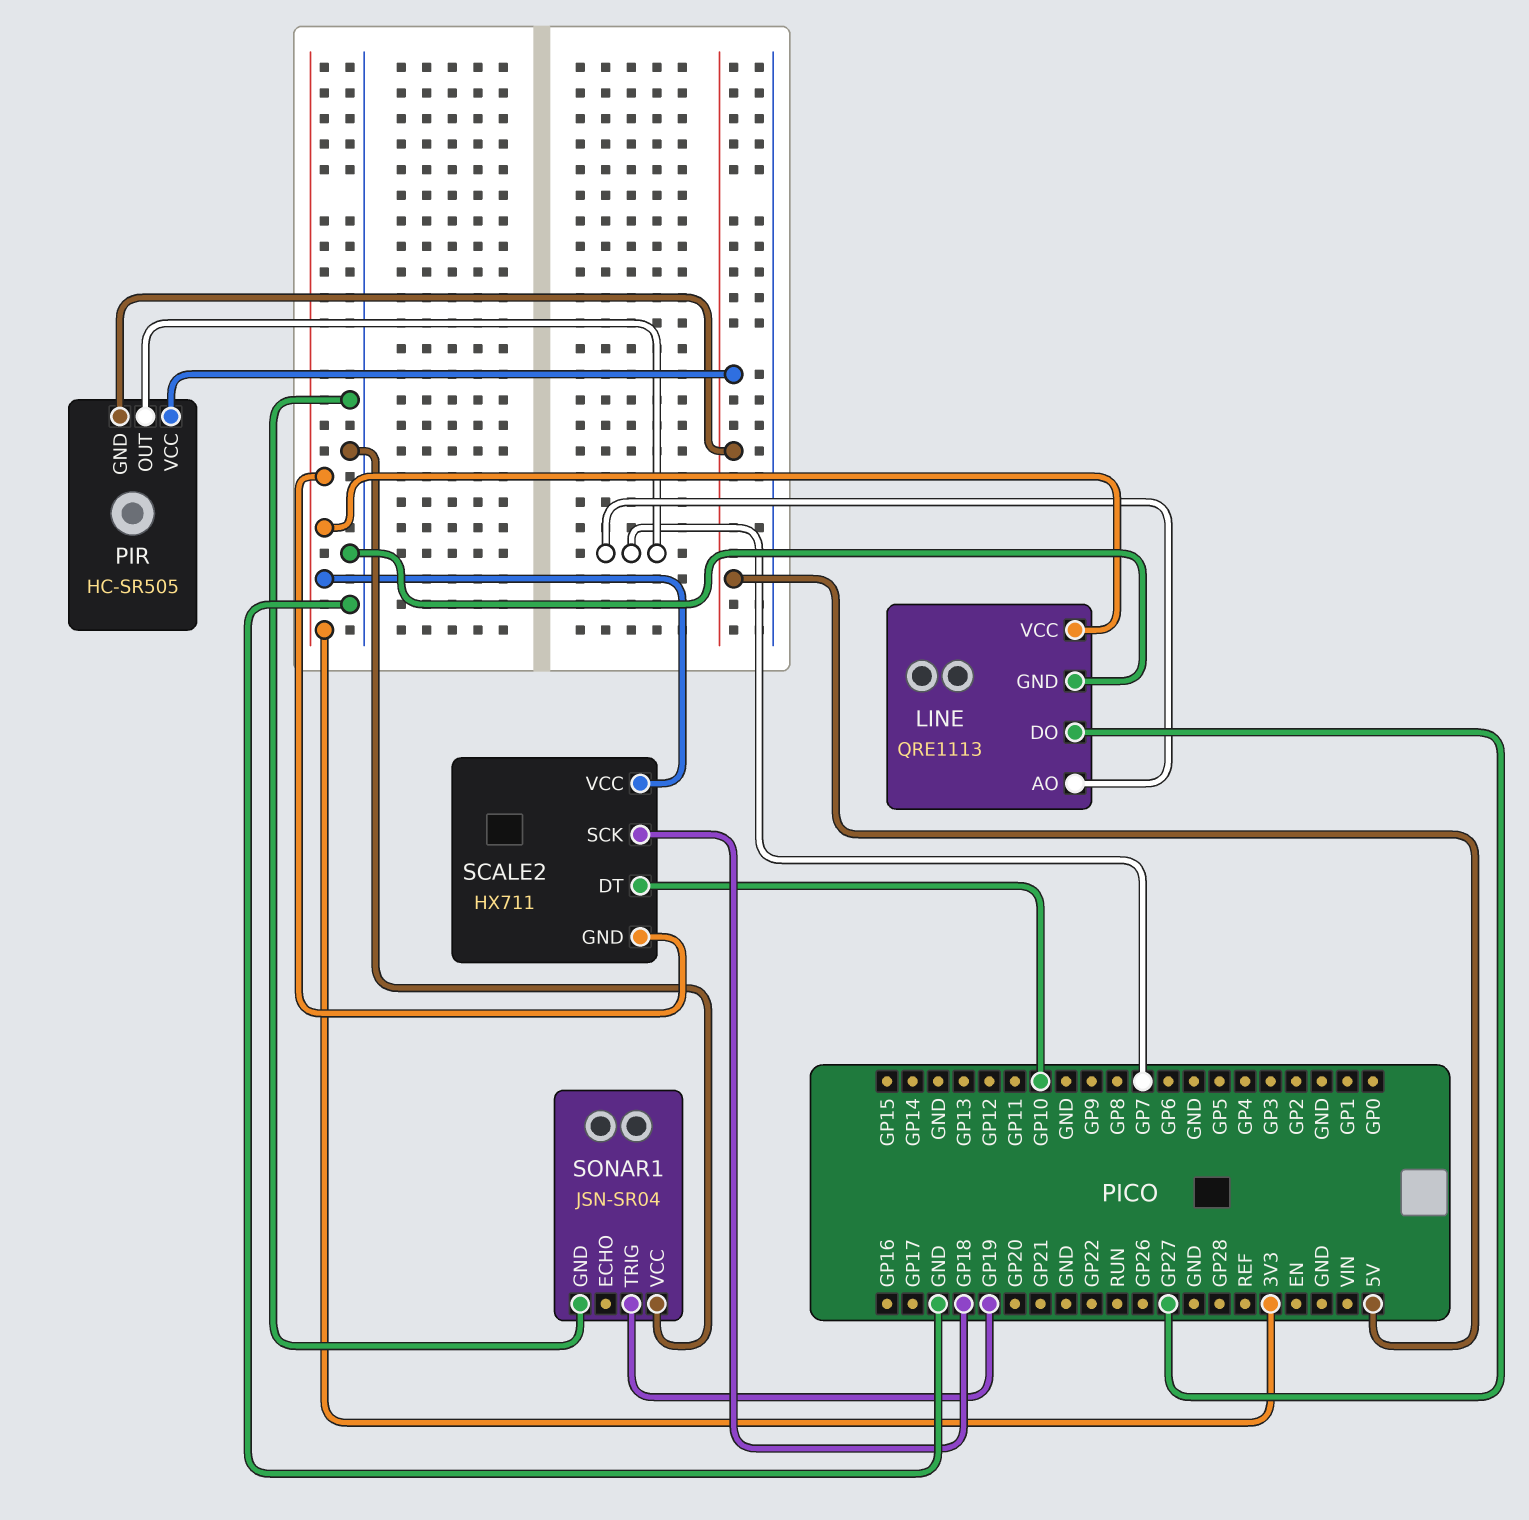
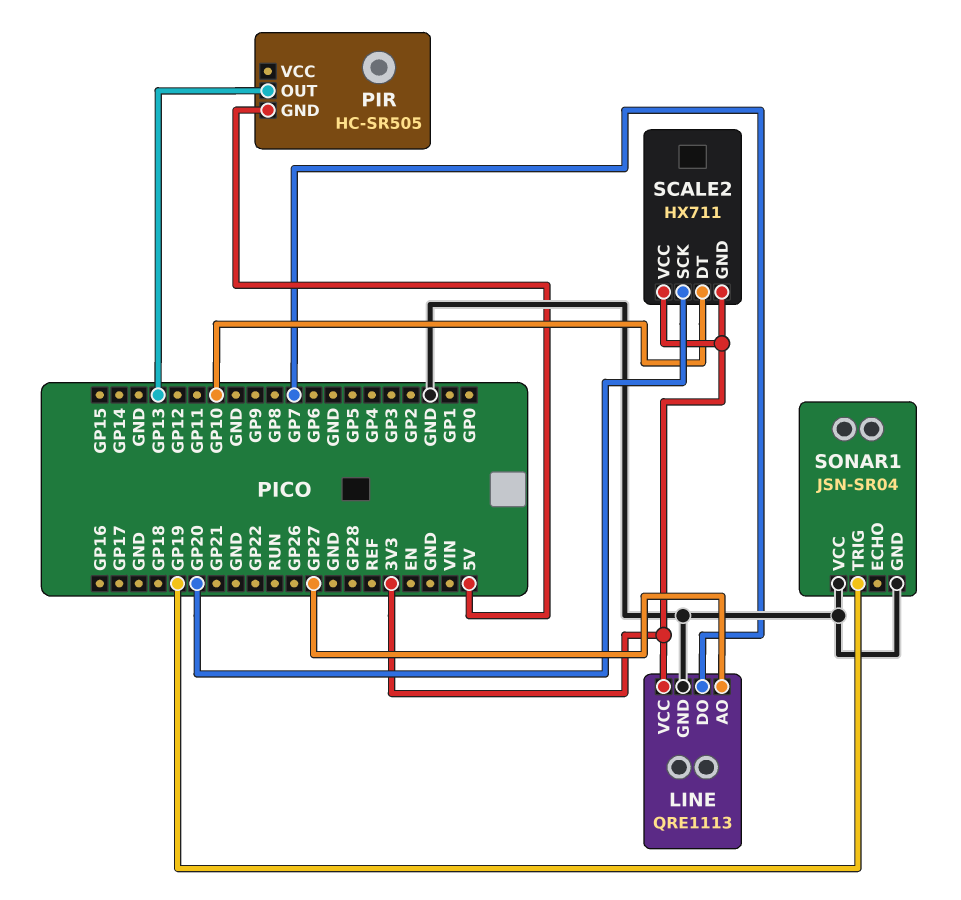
LINE pin AO: GP7 -> GP27
LINE pin DO: GP27 -> GP7
PIR pin OUT: GP7 -> GP13
PIR pin VCC: 5V -> none
SCALE2 pin SCK: GP18 -> GP20

